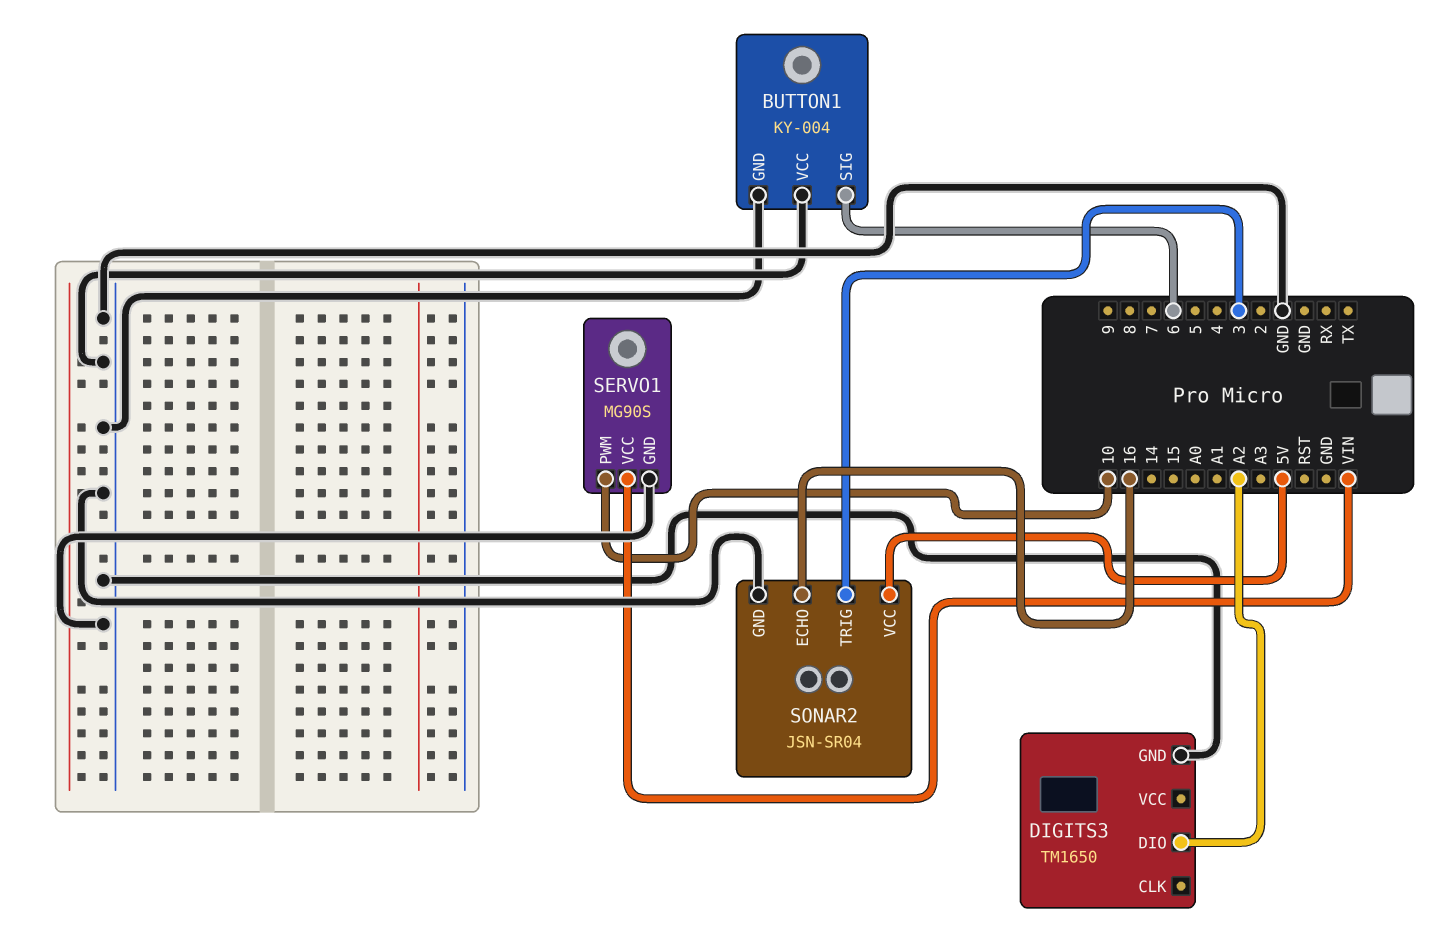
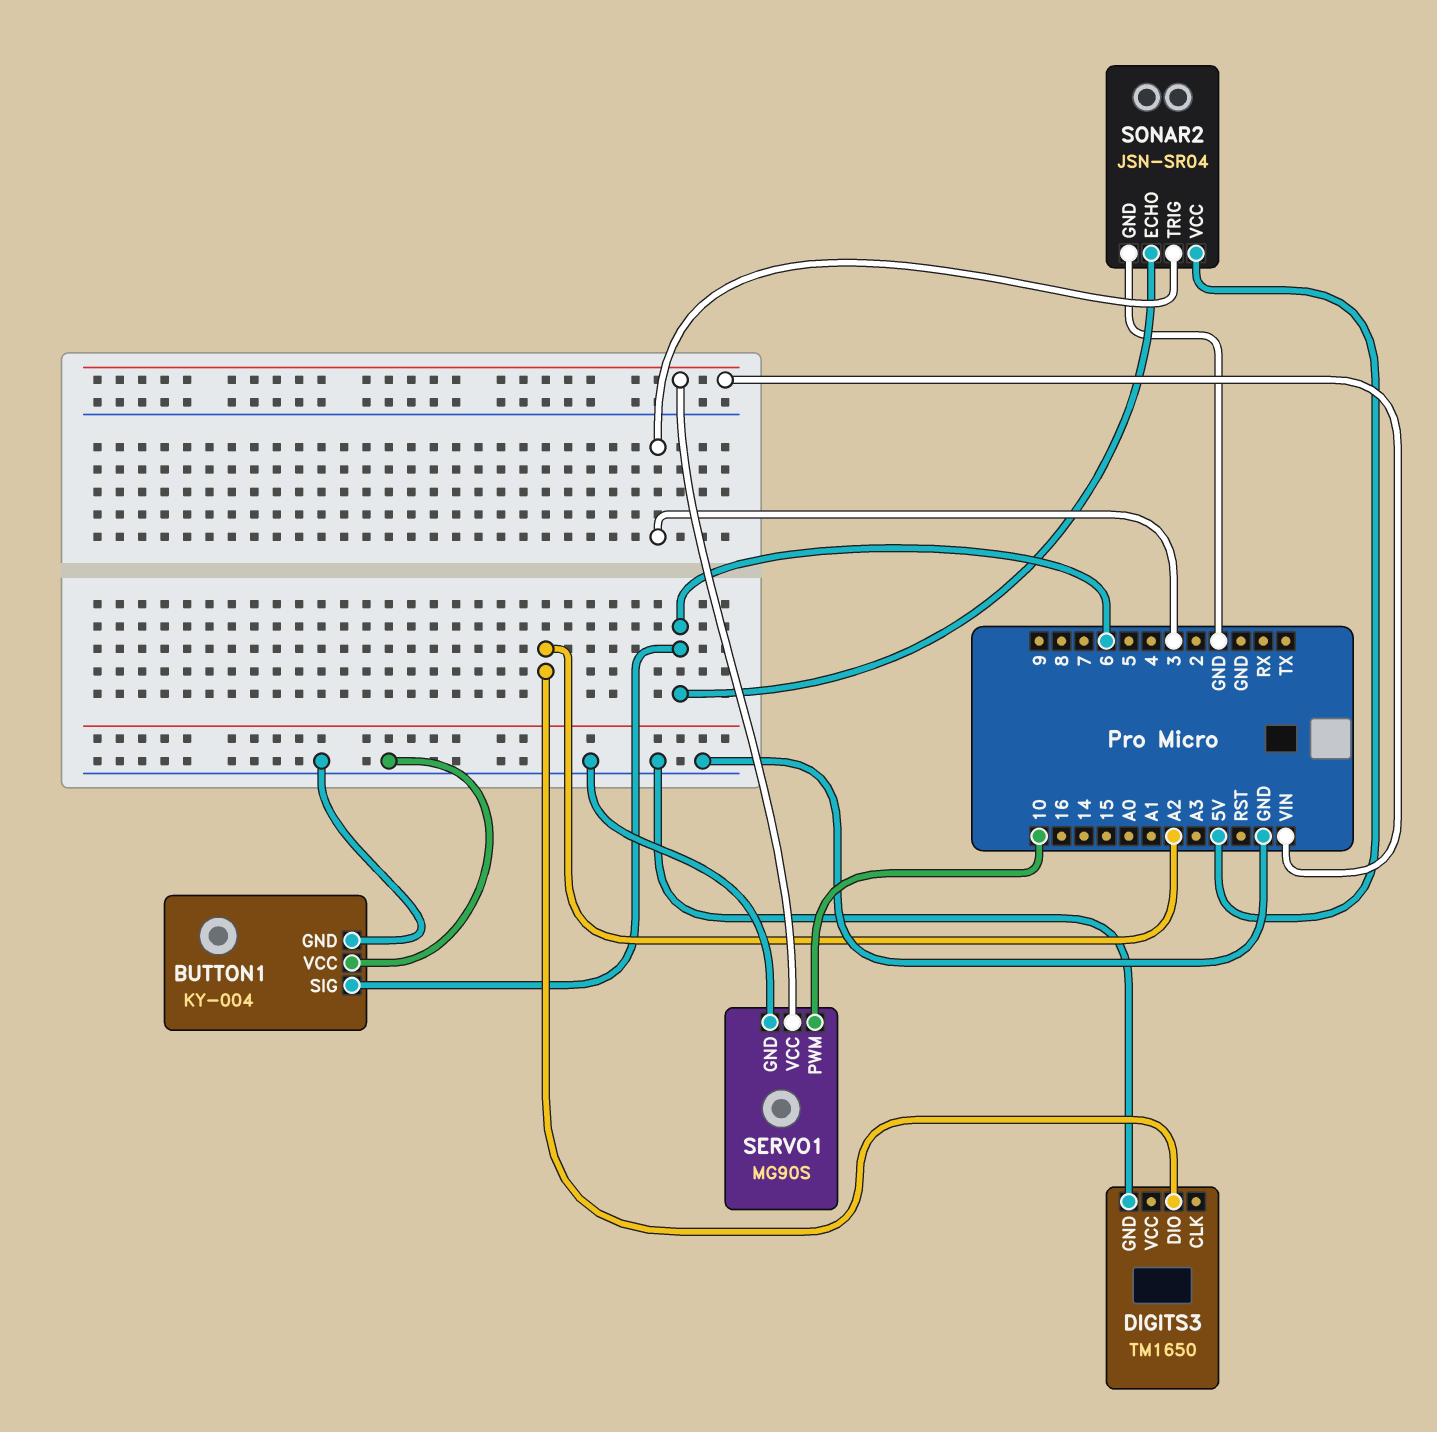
SONAR2 pin ECHO: 16 -> 6

